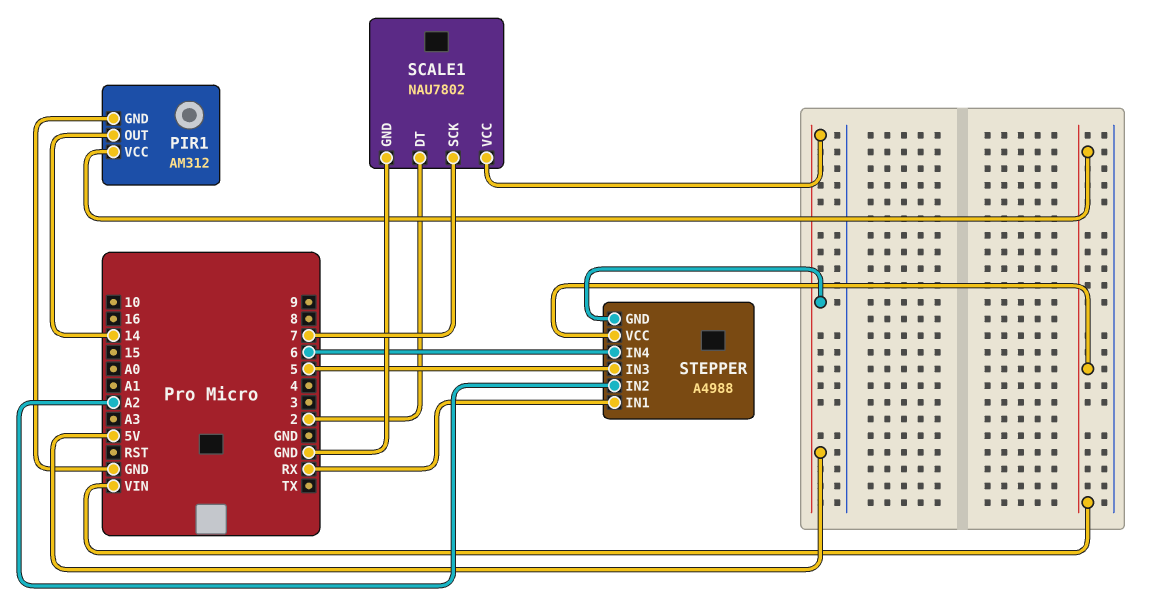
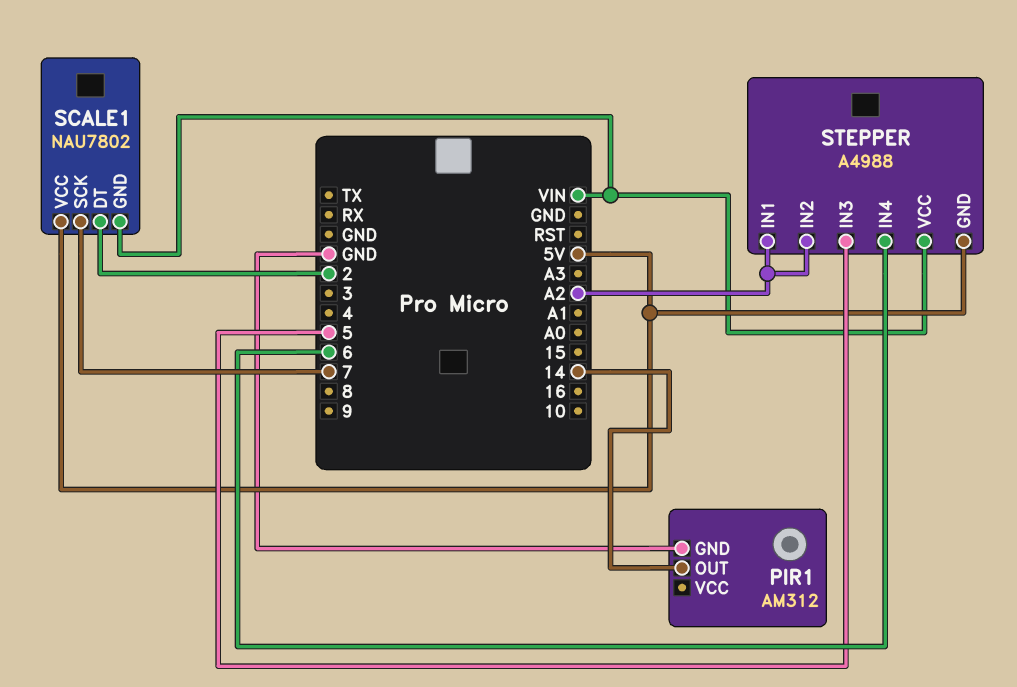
PIR1 pin VCC: VIN -> none
SCALE1 pin GND: GND -> VIN
STEPPER pin IN1: RX -> A2

